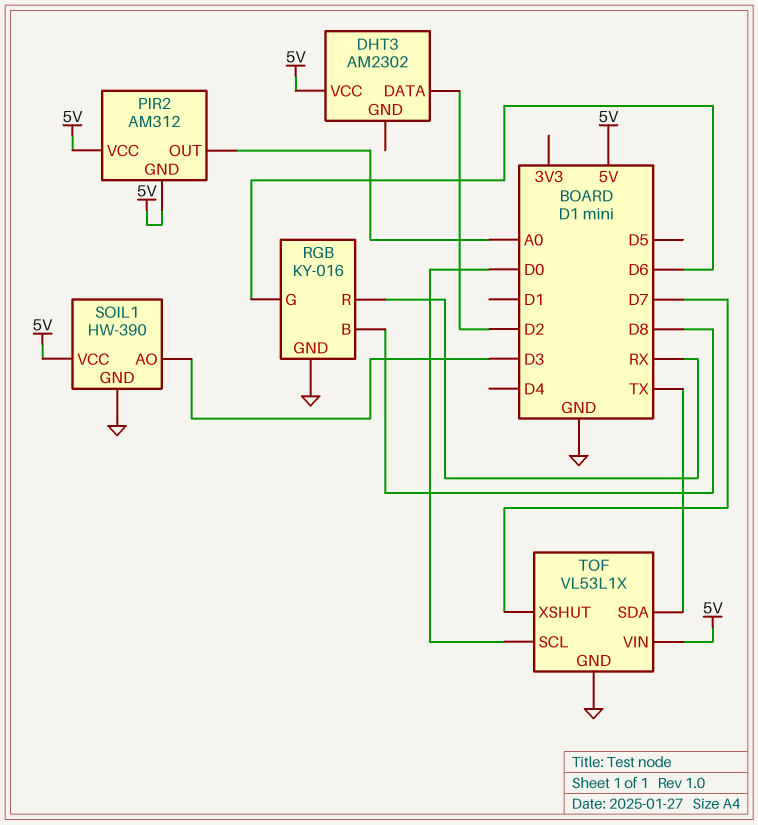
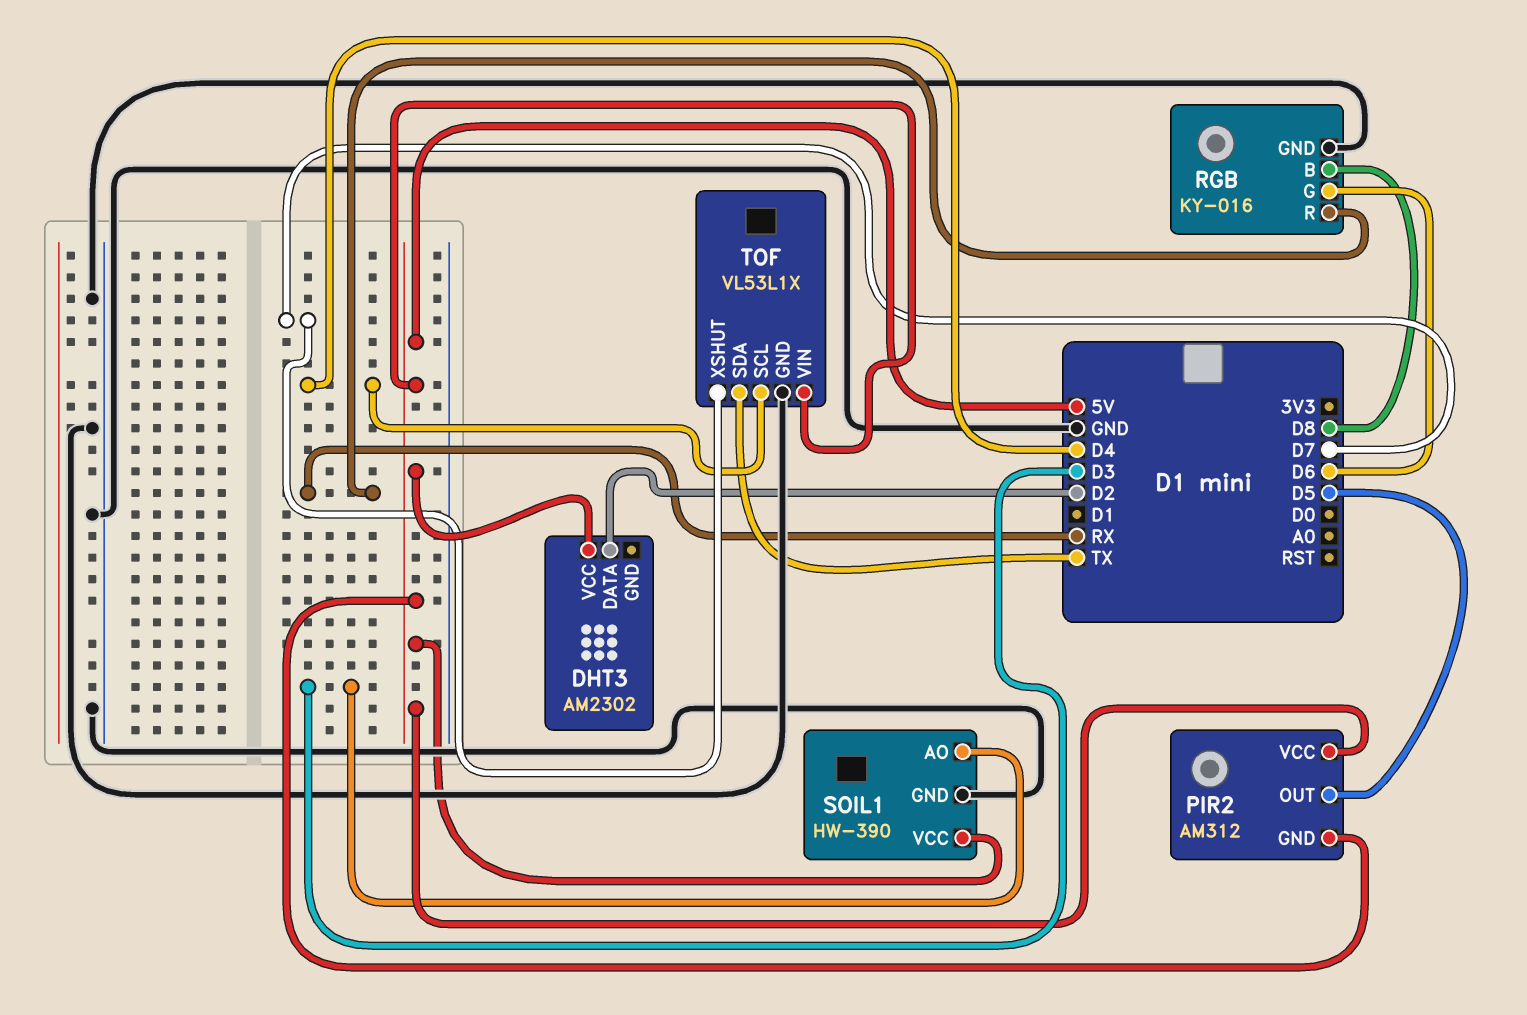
PIR2 pin OUT: A0 -> D5
TOF pin SCL: D0 -> D4

